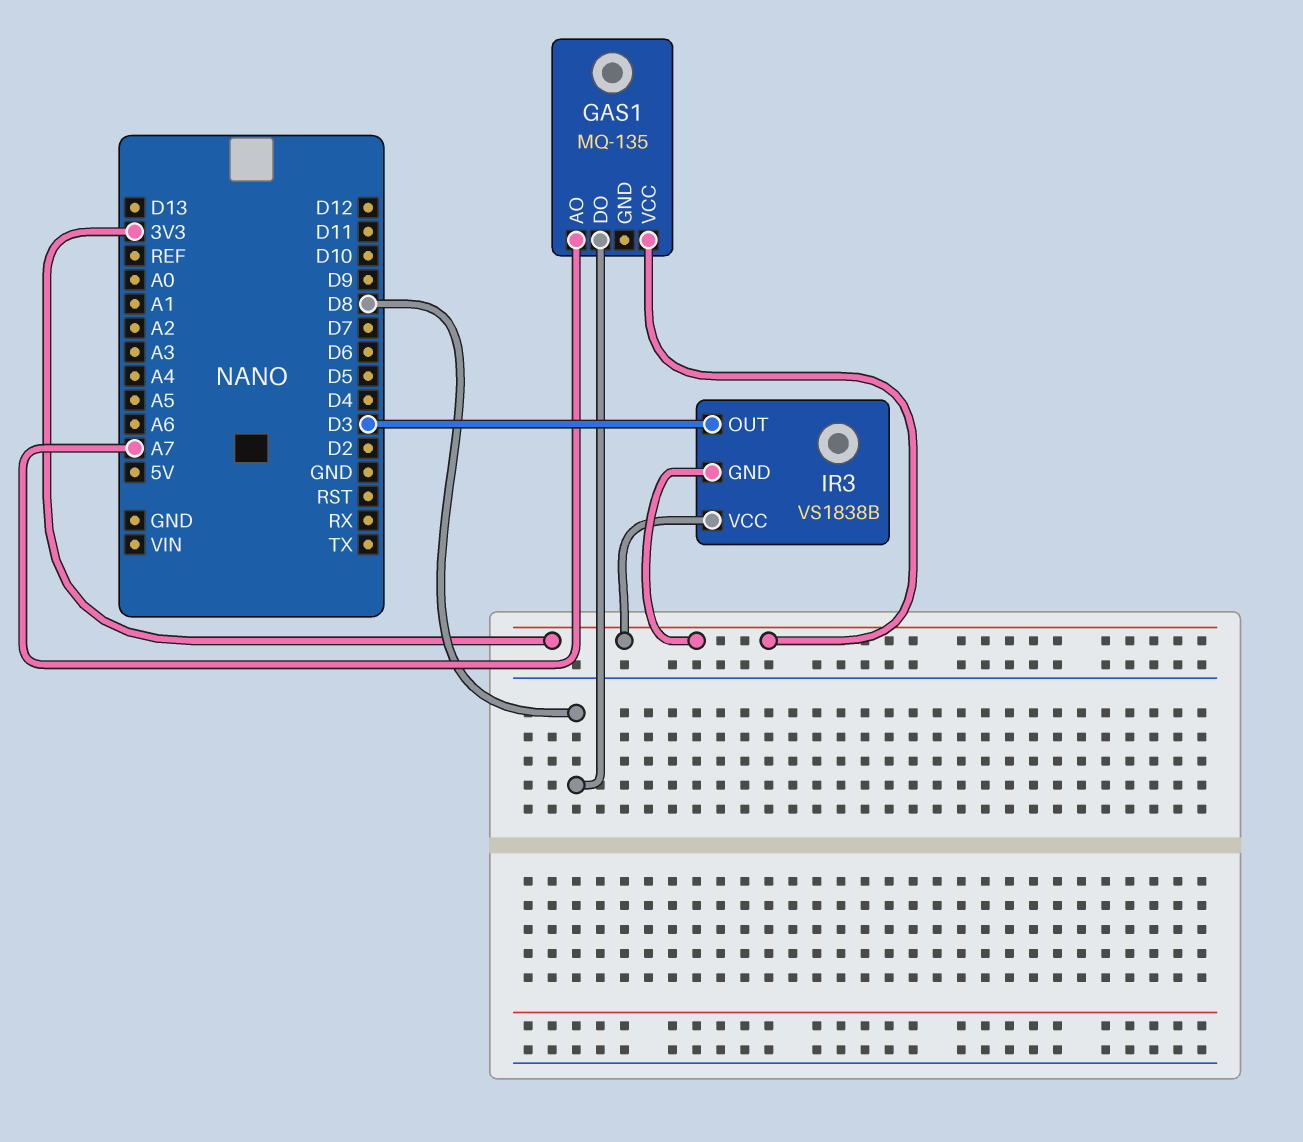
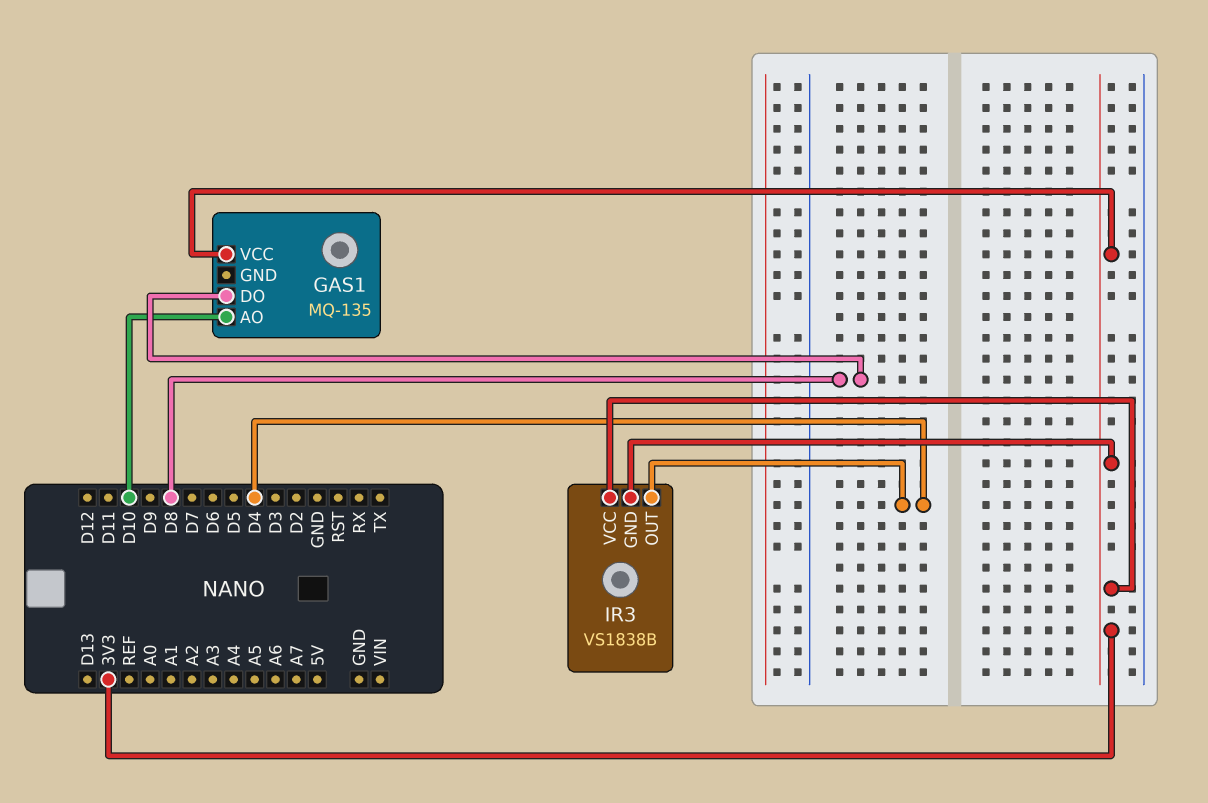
GAS1 pin AO: A7 -> D10
IR3 pin OUT: D3 -> D4

